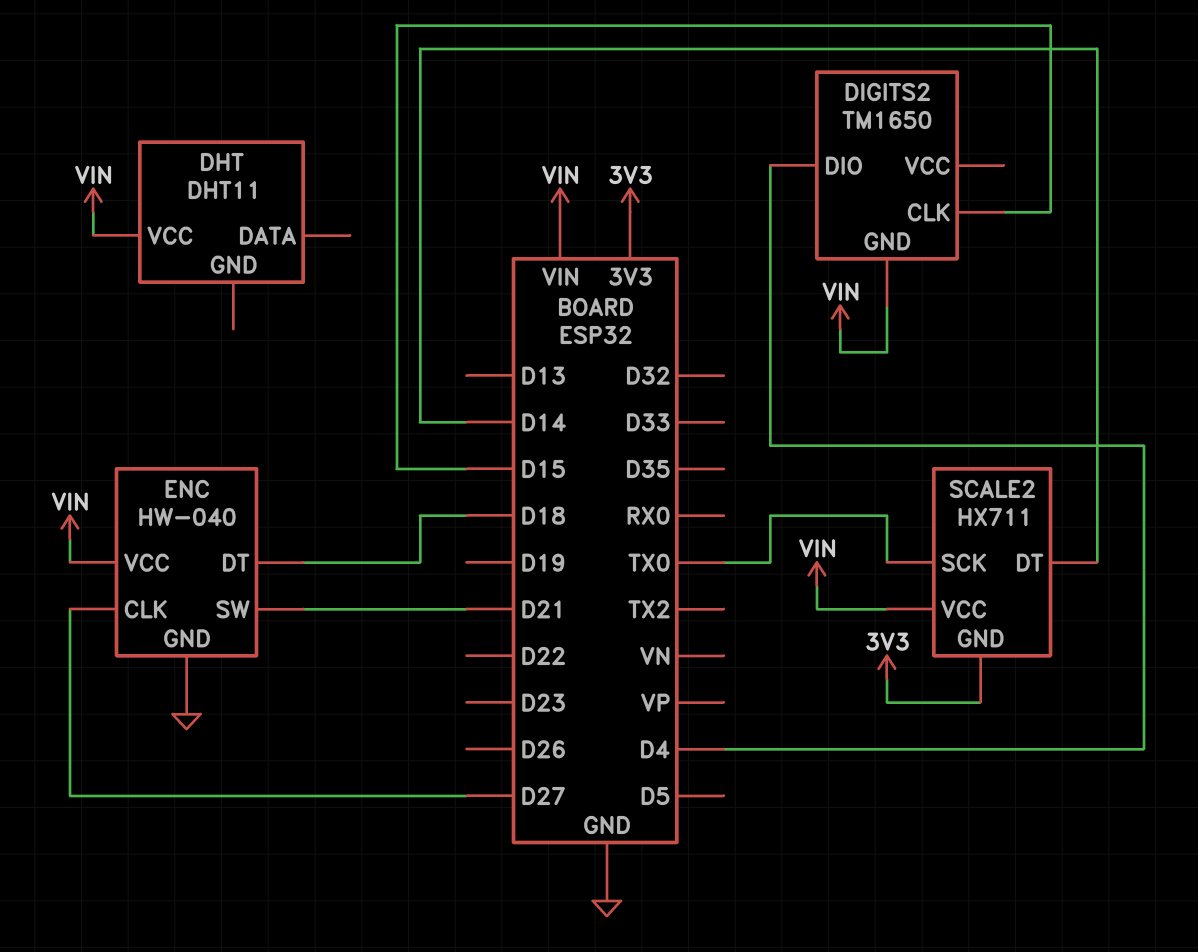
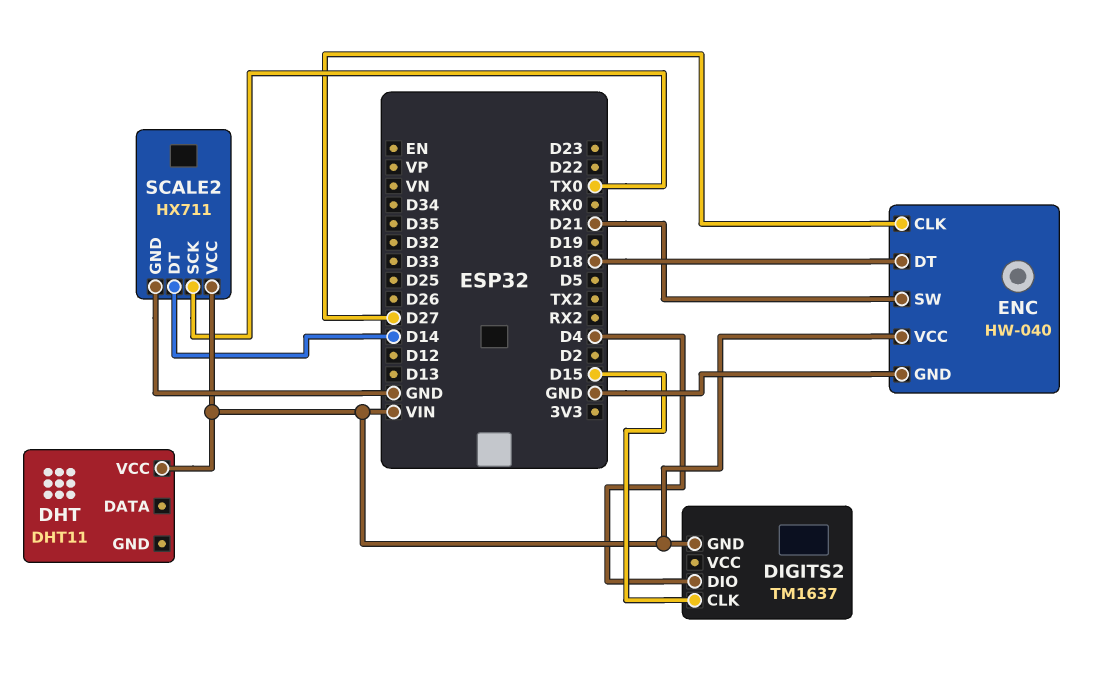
DIGITS2: TM1650 -> TM1637
SCALE2 pin GND: 3V3 -> GND

